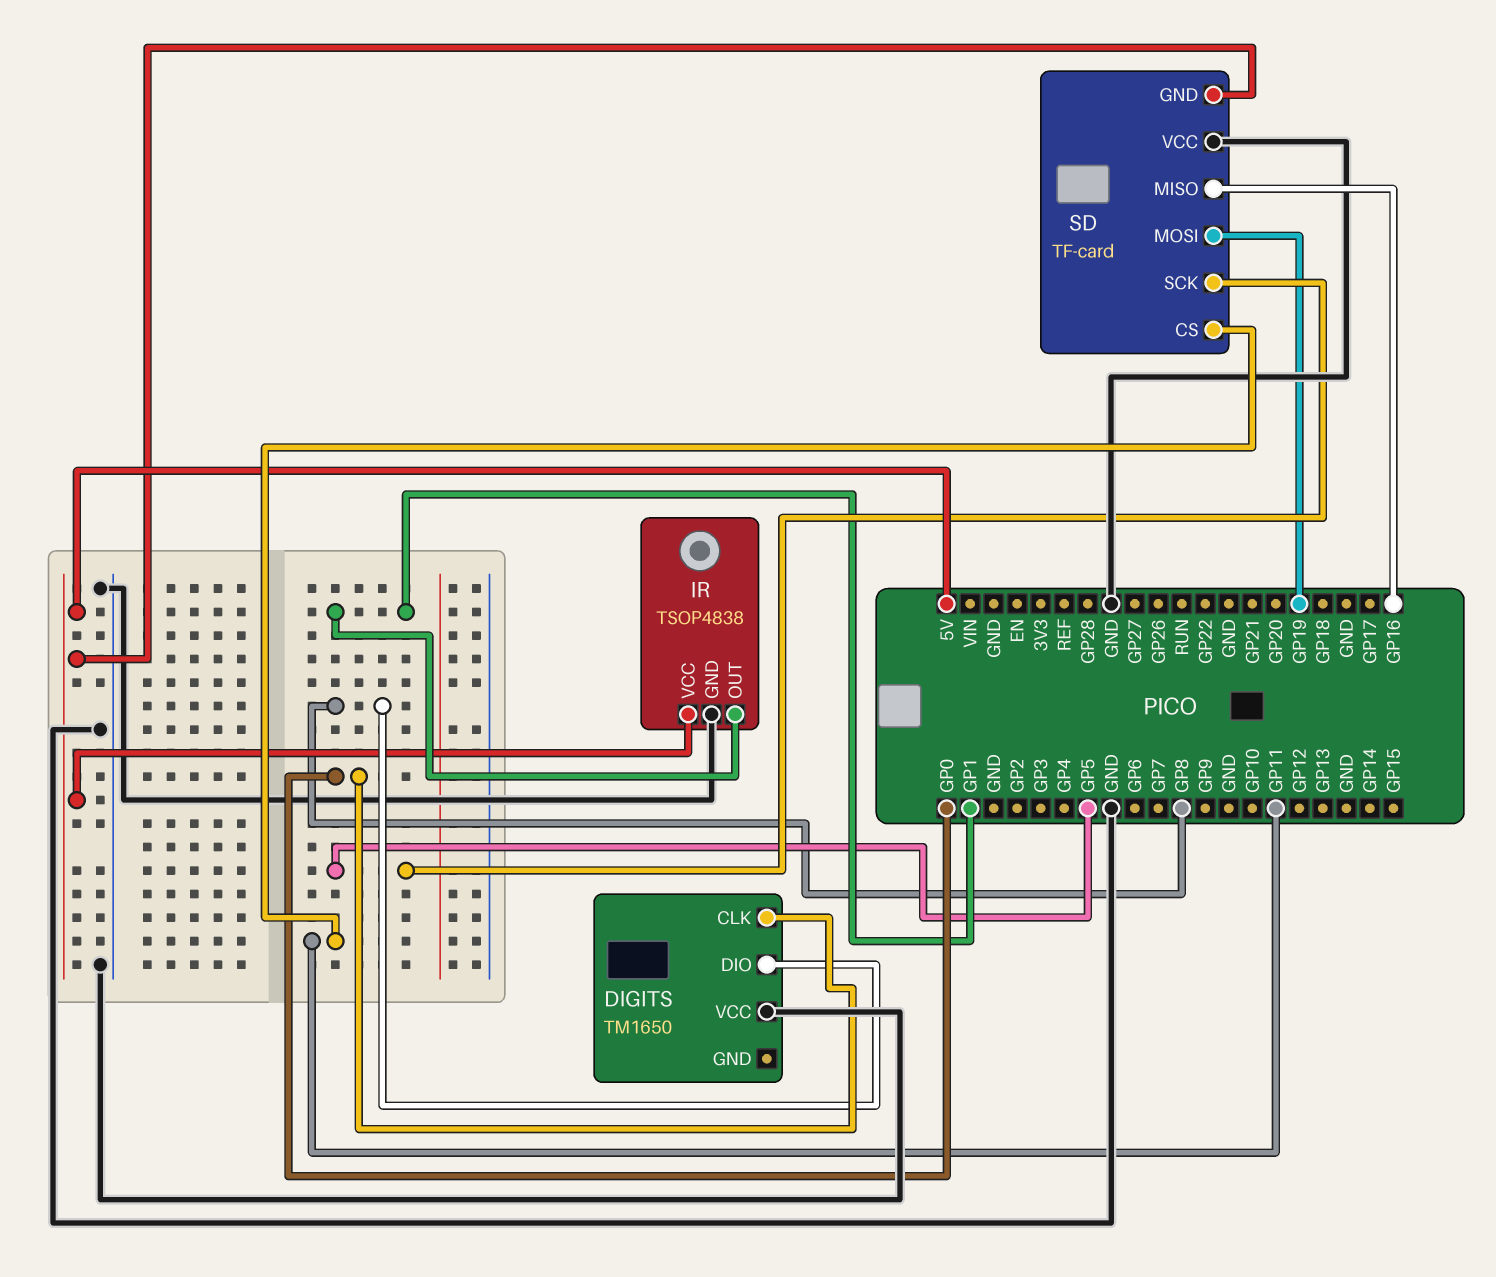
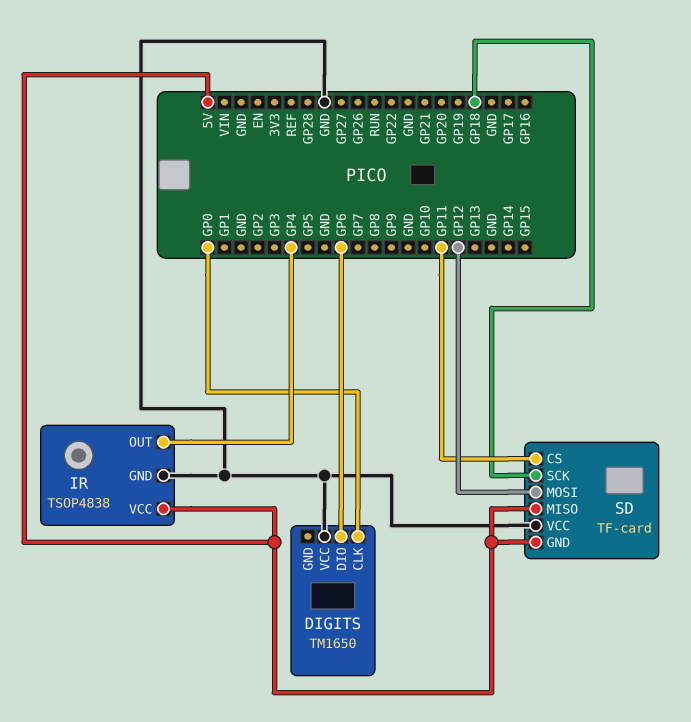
DIGITS pin DIO: GP8 -> GP6
IR pin OUT: GP1 -> GP4
SD pin MISO: GP16 -> 5V
SD pin MOSI: GP19 -> GP12
SD pin SCK: GP5 -> GP18

